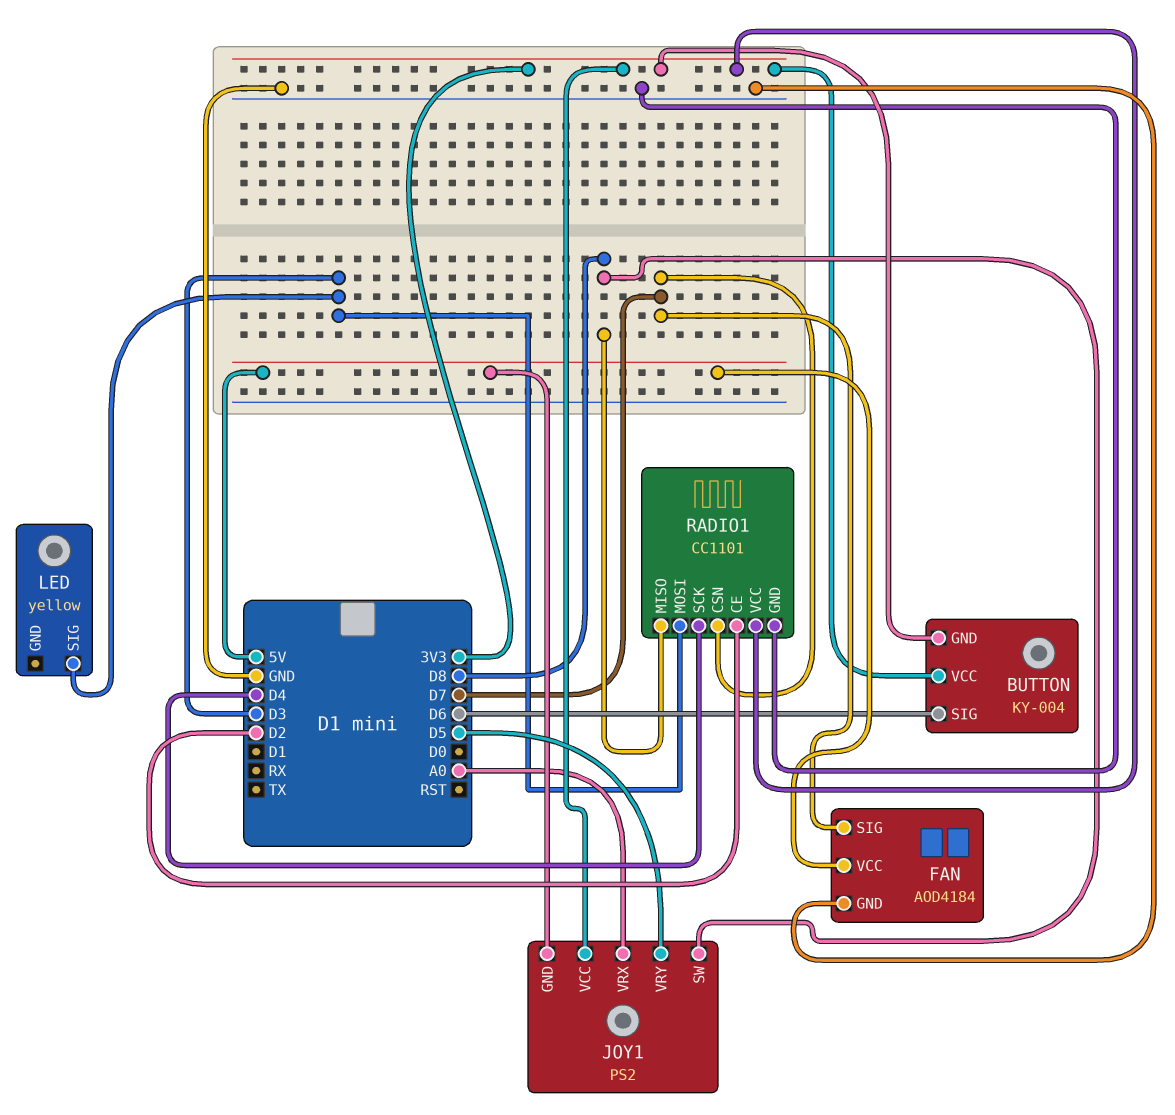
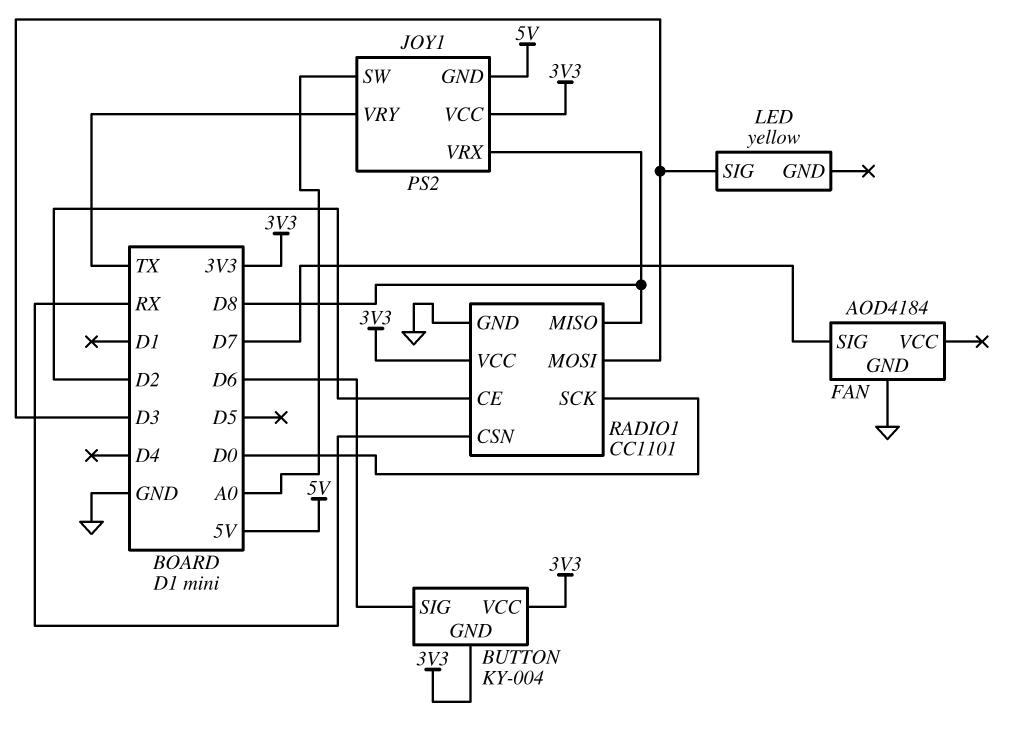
FAN pin VCC: 5V -> none
JOY1 pin SW: D8 -> A0
JOY1 pin VRX: A0 -> D8
JOY1 pin VRY: D5 -> TX
RADIO1 pin CSN: D7 -> RX
RADIO1 pin SCK: D4 -> D0

